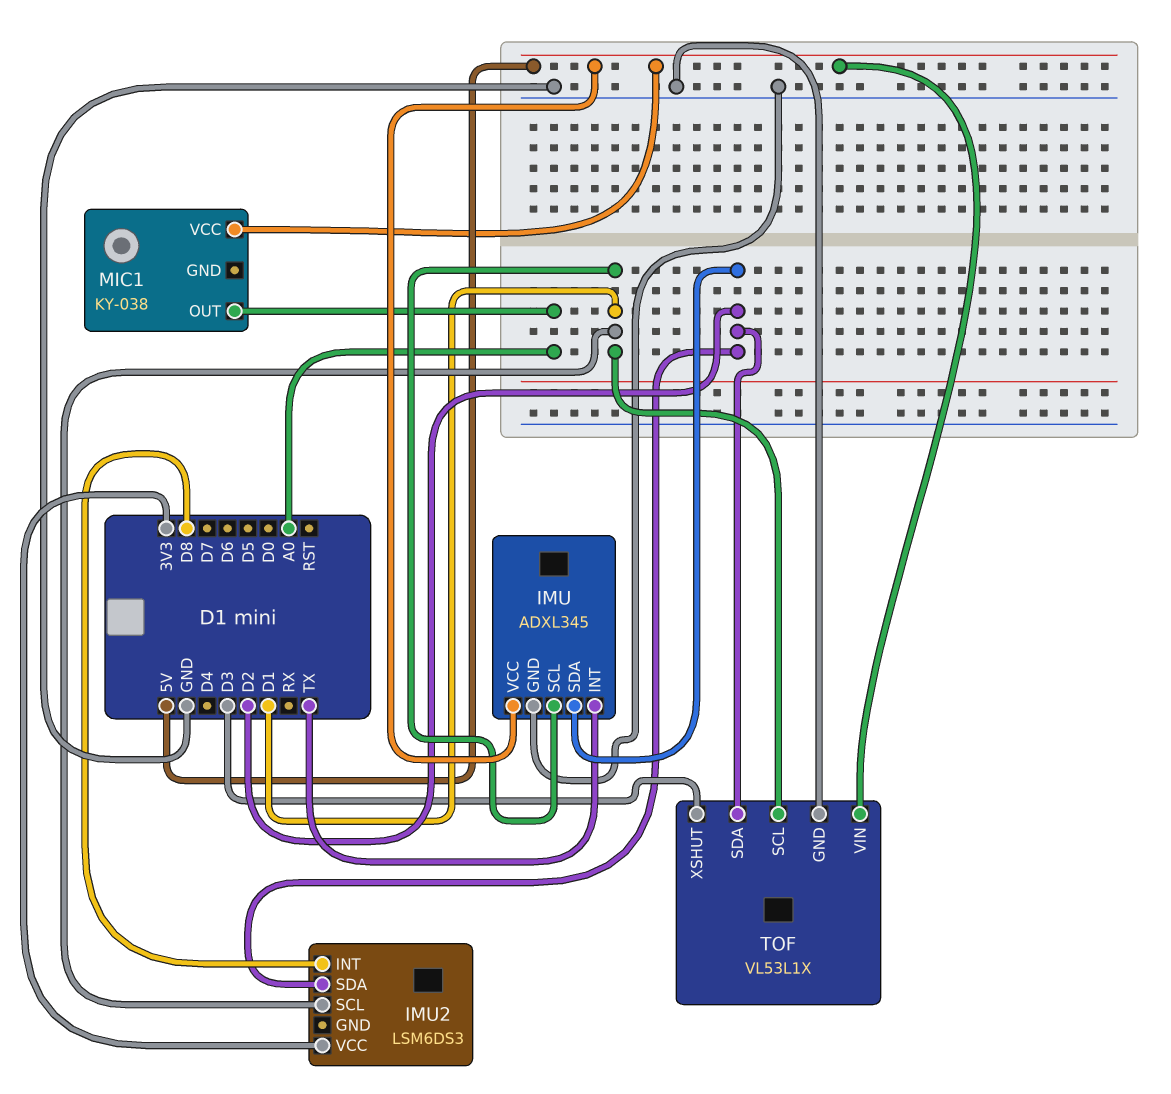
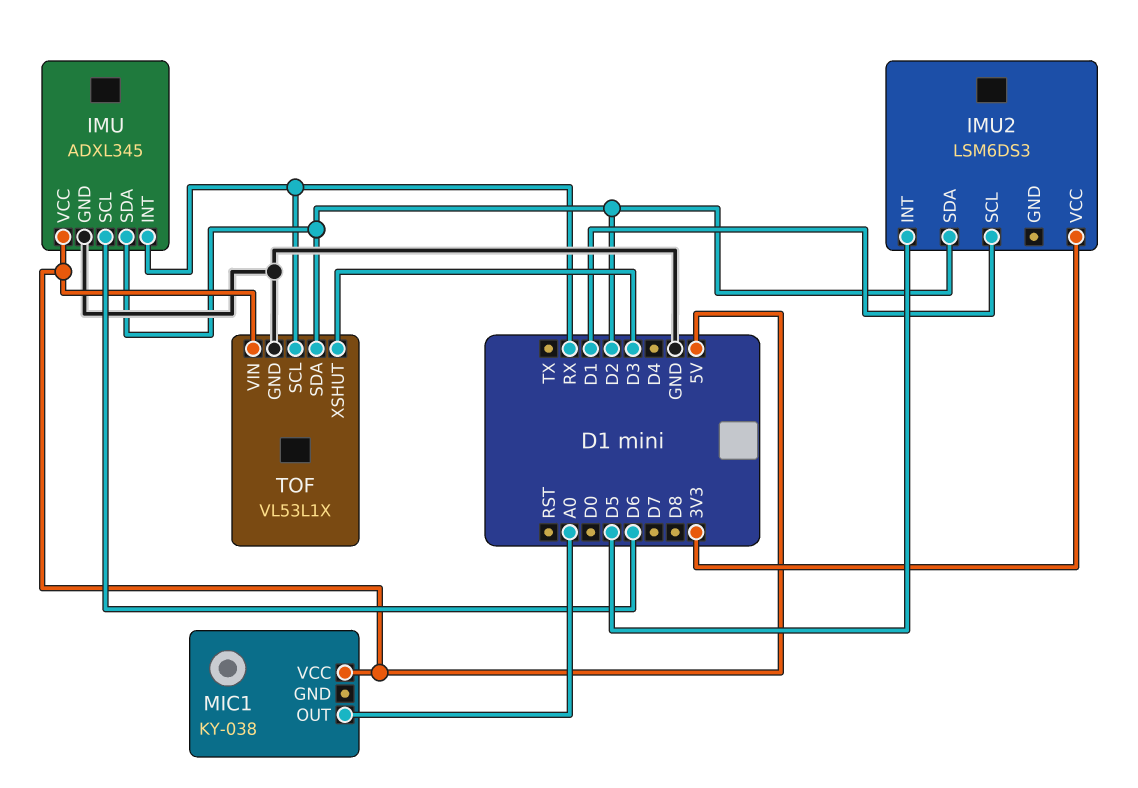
IMU pin INT: TX -> RX
IMU pin SCL: D1 -> D6
IMU2 pin INT: D8 -> D5
TOF pin SCL: D1 -> RX

